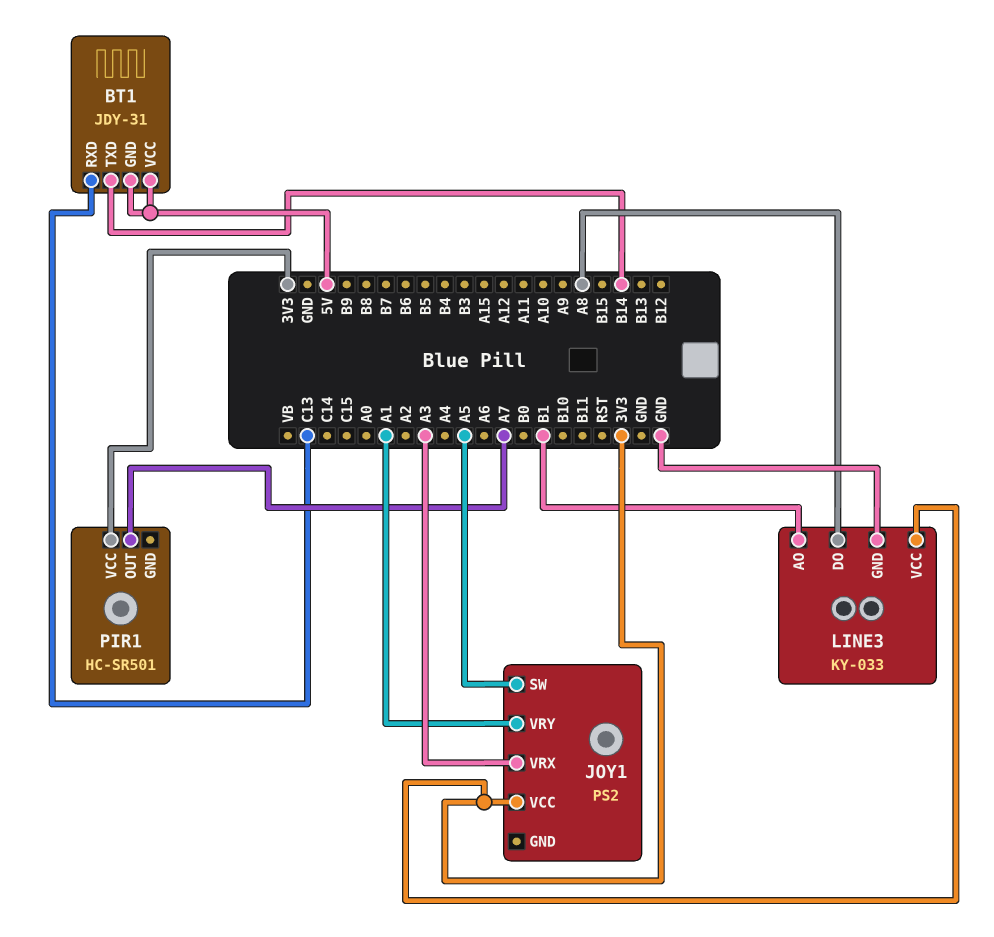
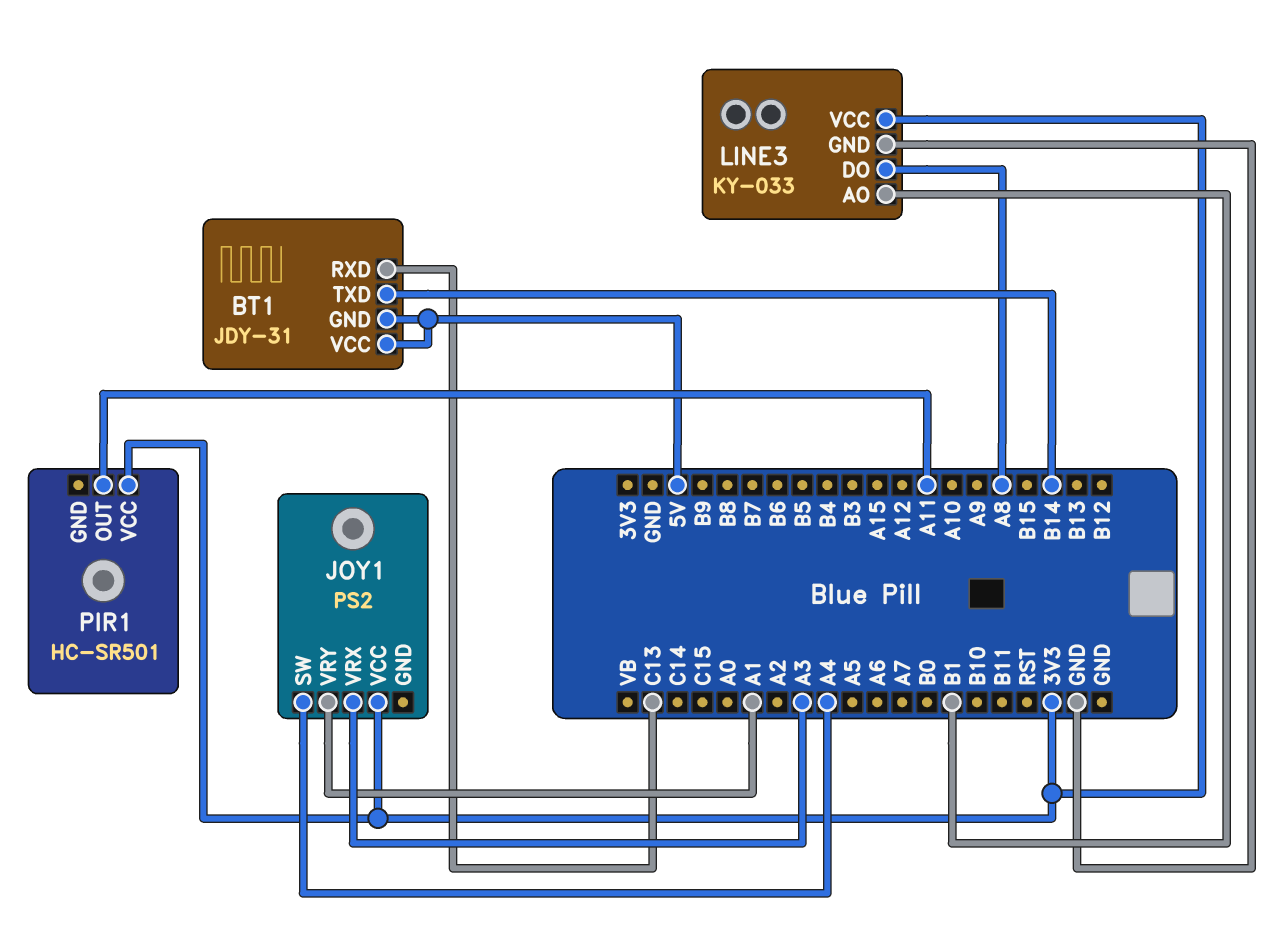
JOY1 pin SW: A5 -> A4
PIR1 pin OUT: A7 -> A11

